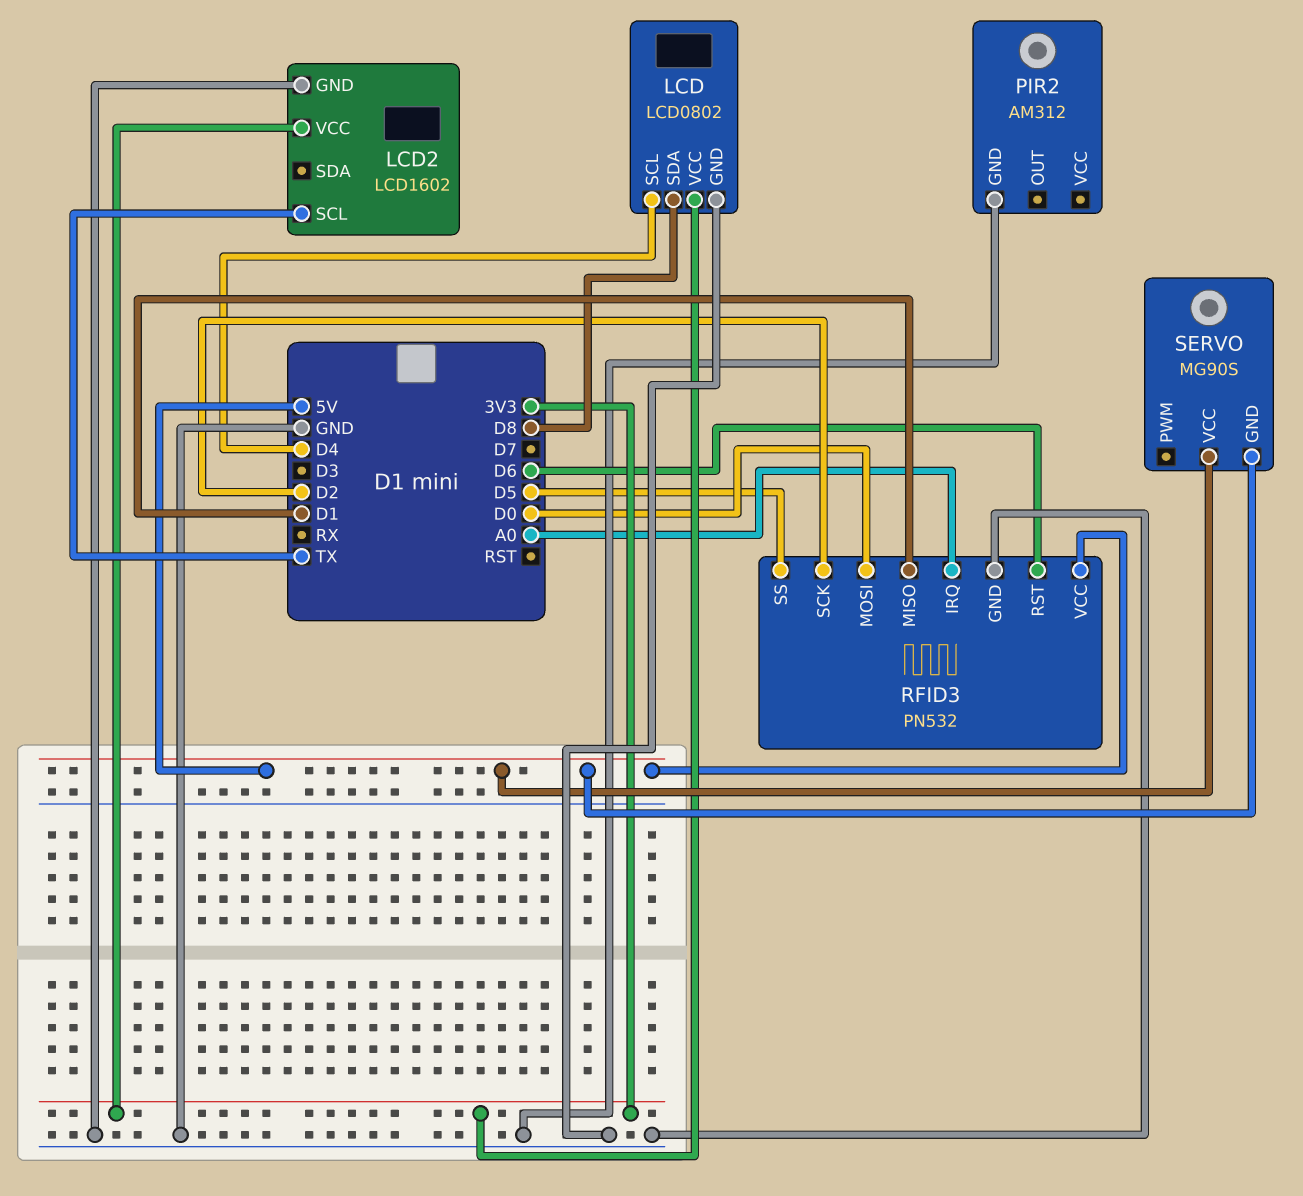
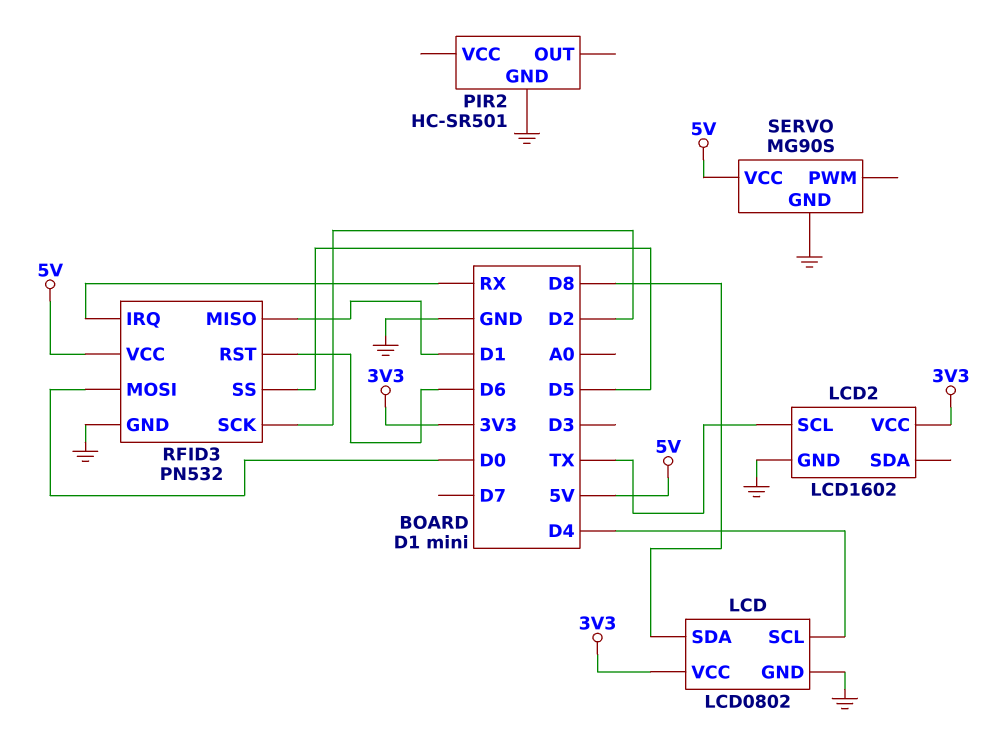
PIR2: AM312 -> HC-SR501
RFID3 pin IRQ: A0 -> RX
SERVO pin GND: 5V -> GND

